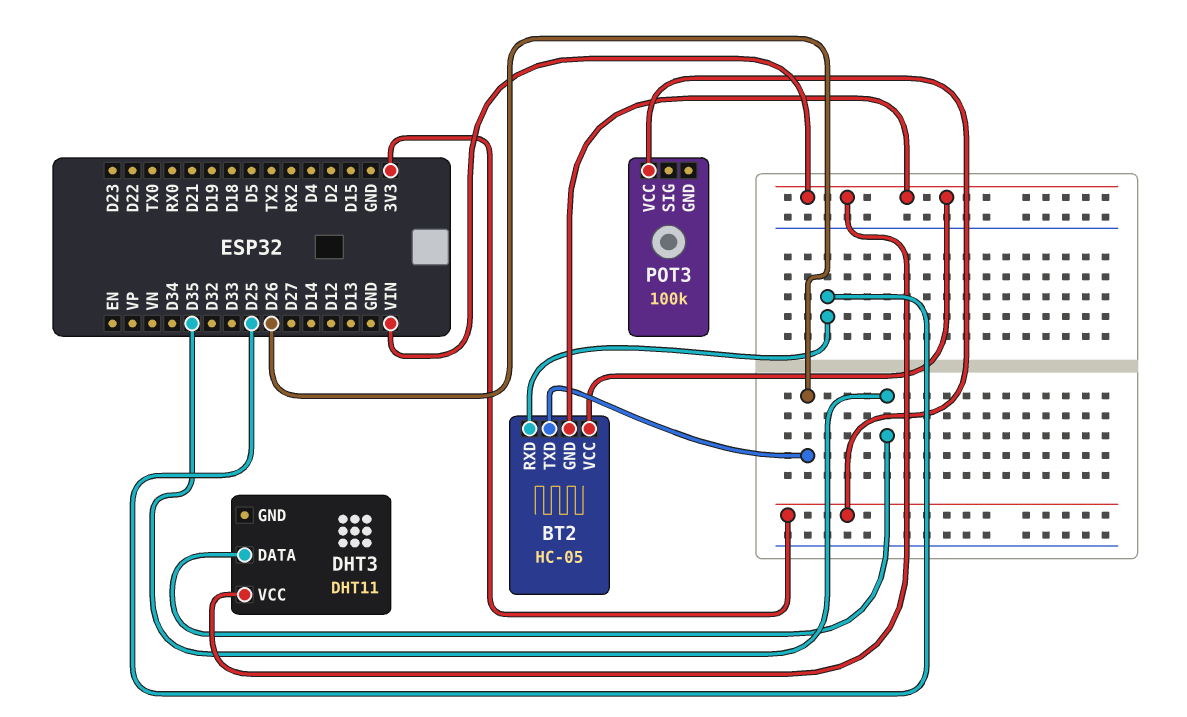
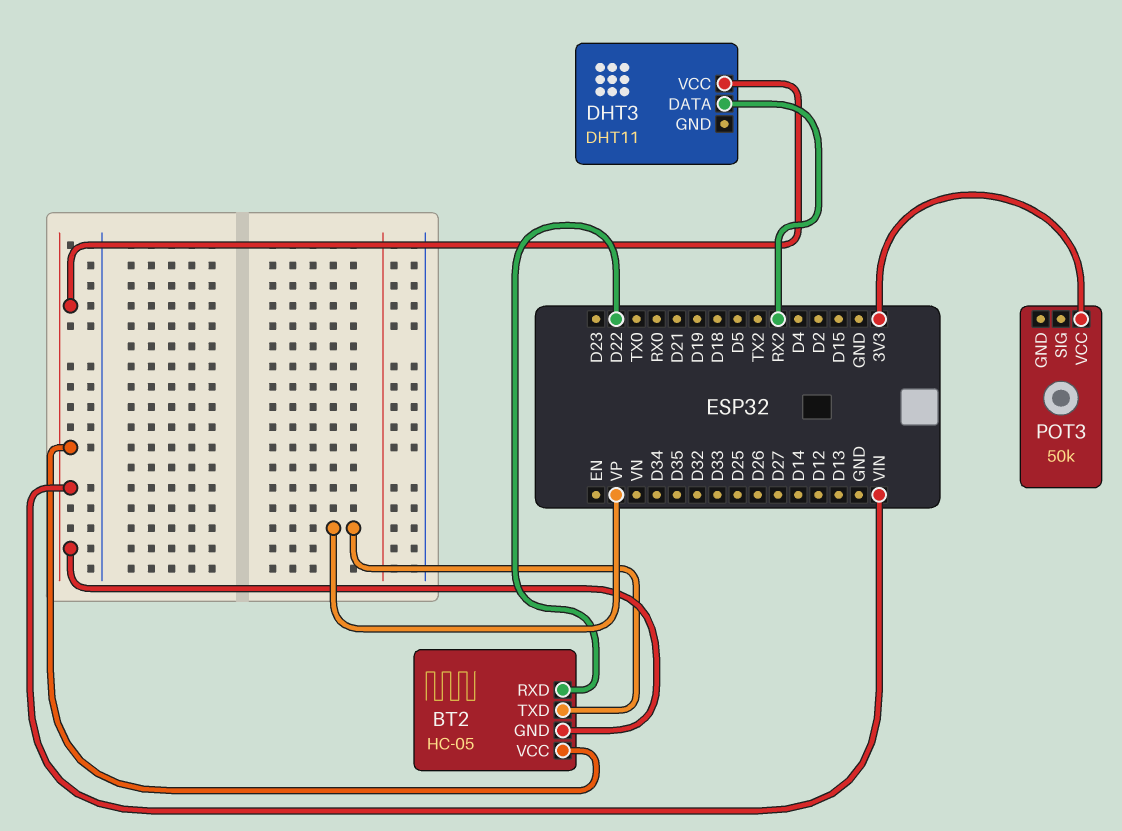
BT2 pin RXD: D25 -> D22
BT2 pin TXD: D26 -> VP
DHT3 pin DATA: D35 -> RX2
POT3: 100k -> 50k

